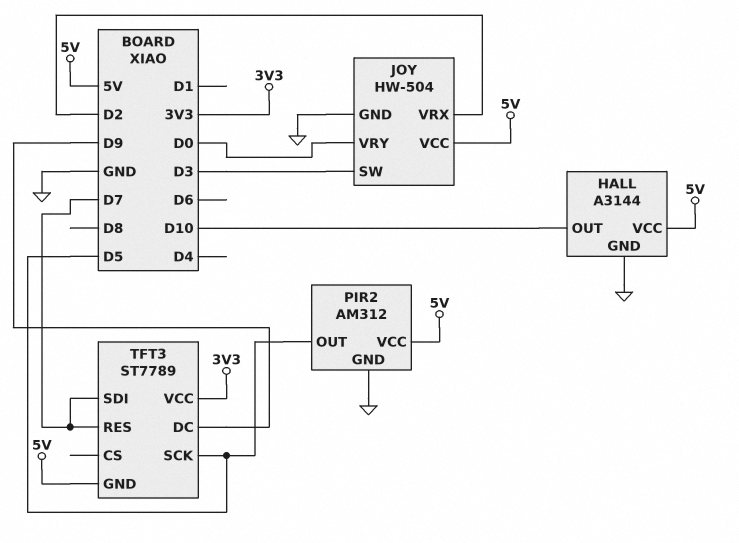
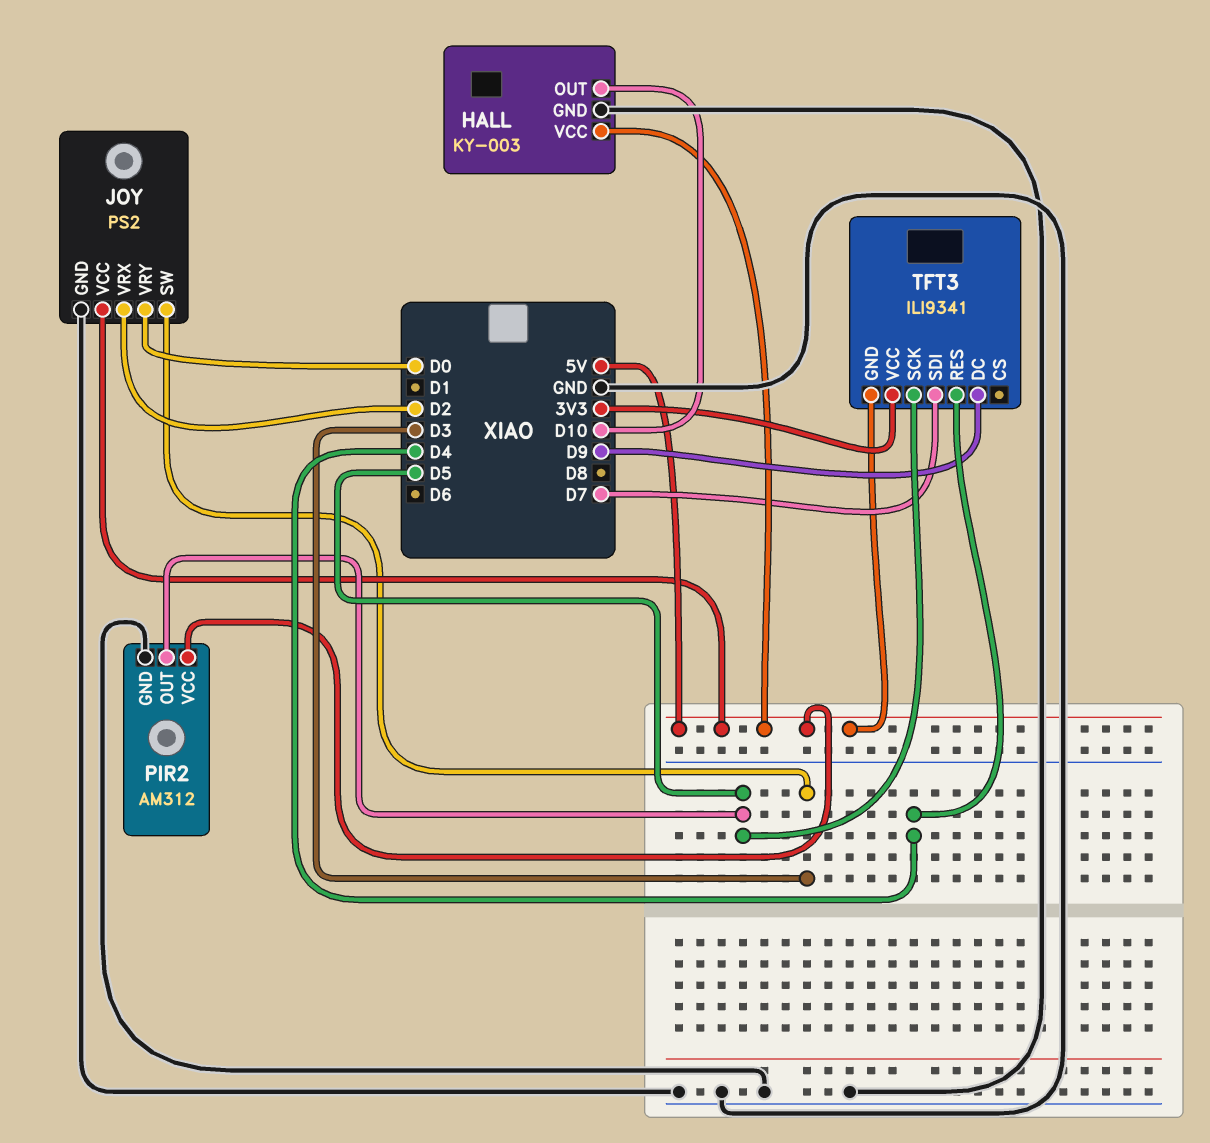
HALL: A3144 -> KY-003
JOY: HW-504 -> PS2
TFT3: ST7789 -> ILI9341
TFT3 pin RES: D7 -> D4

